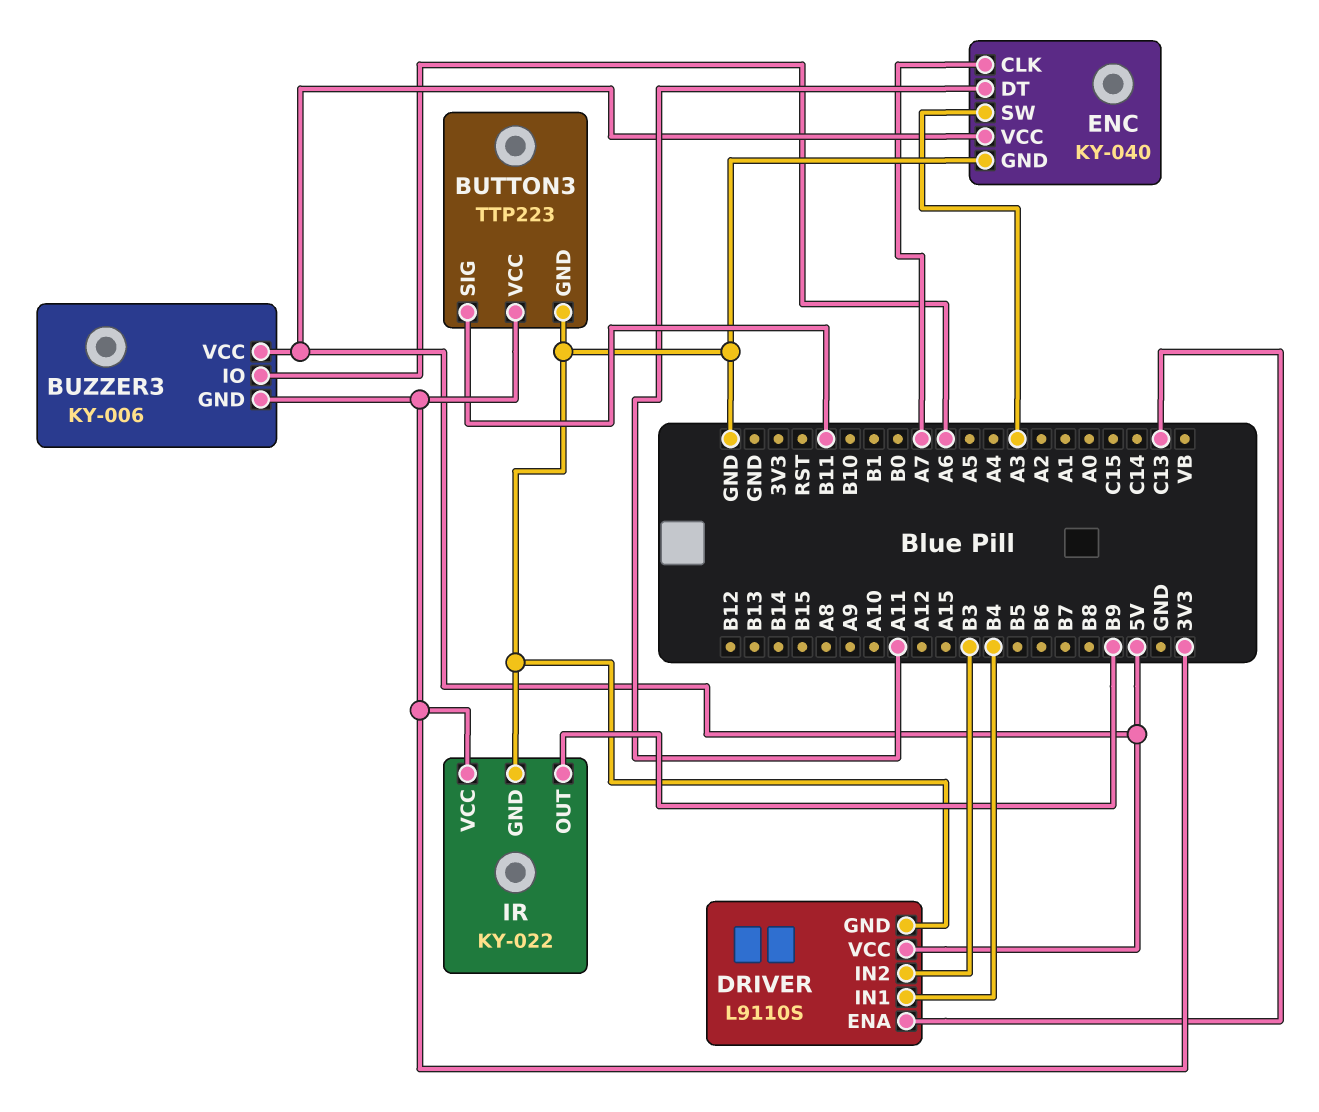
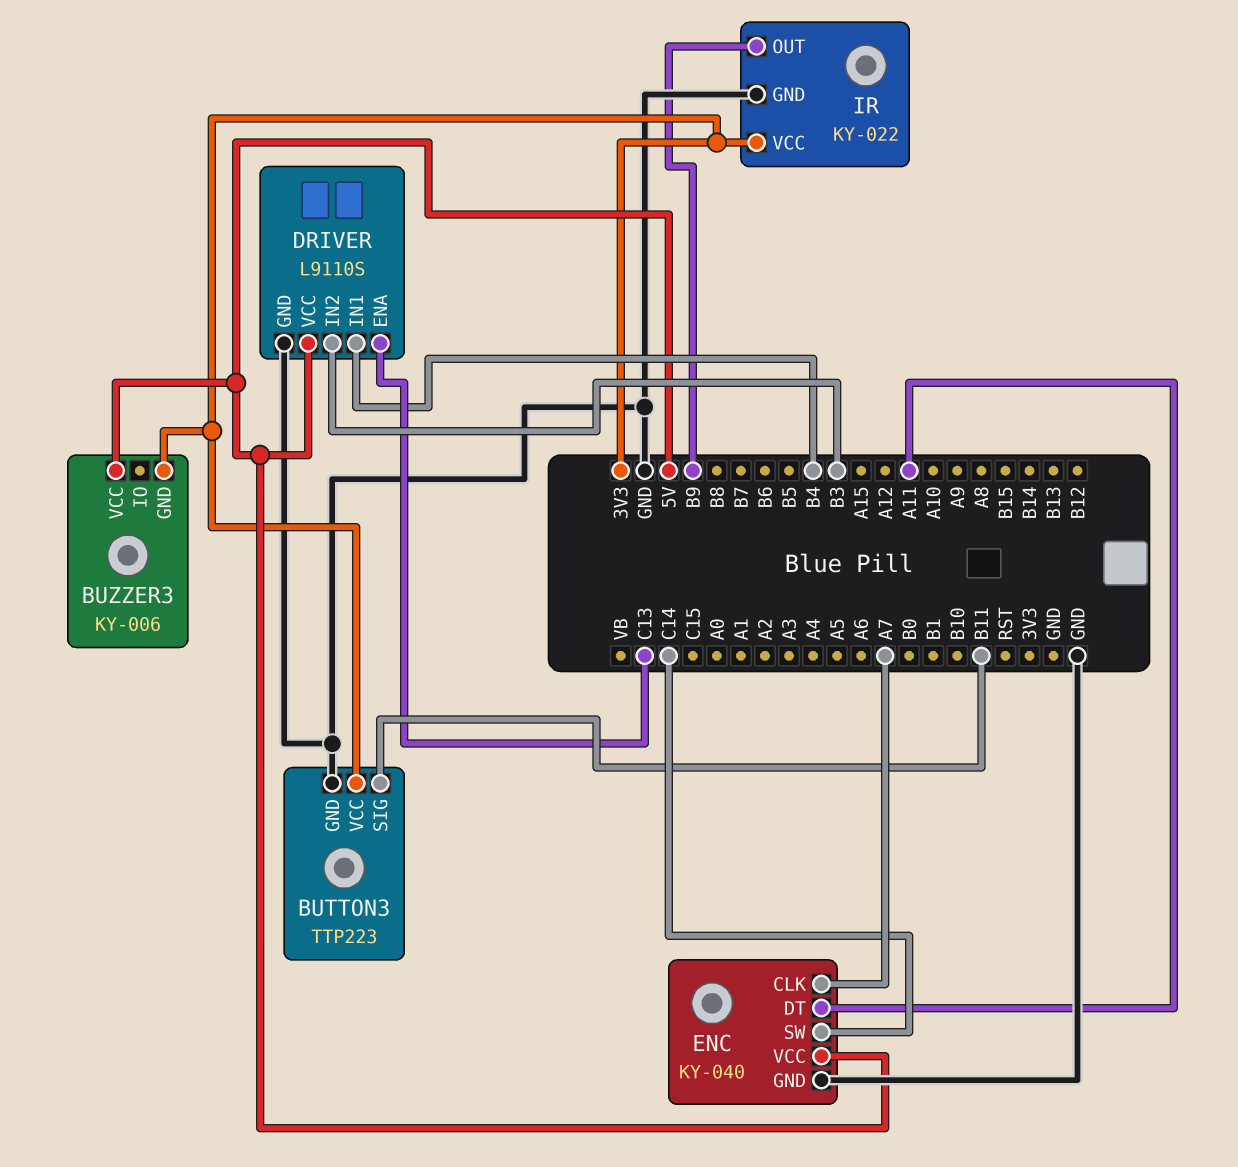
BUZZER3 pin IO: A6 -> none
ENC pin SW: A3 -> C14

